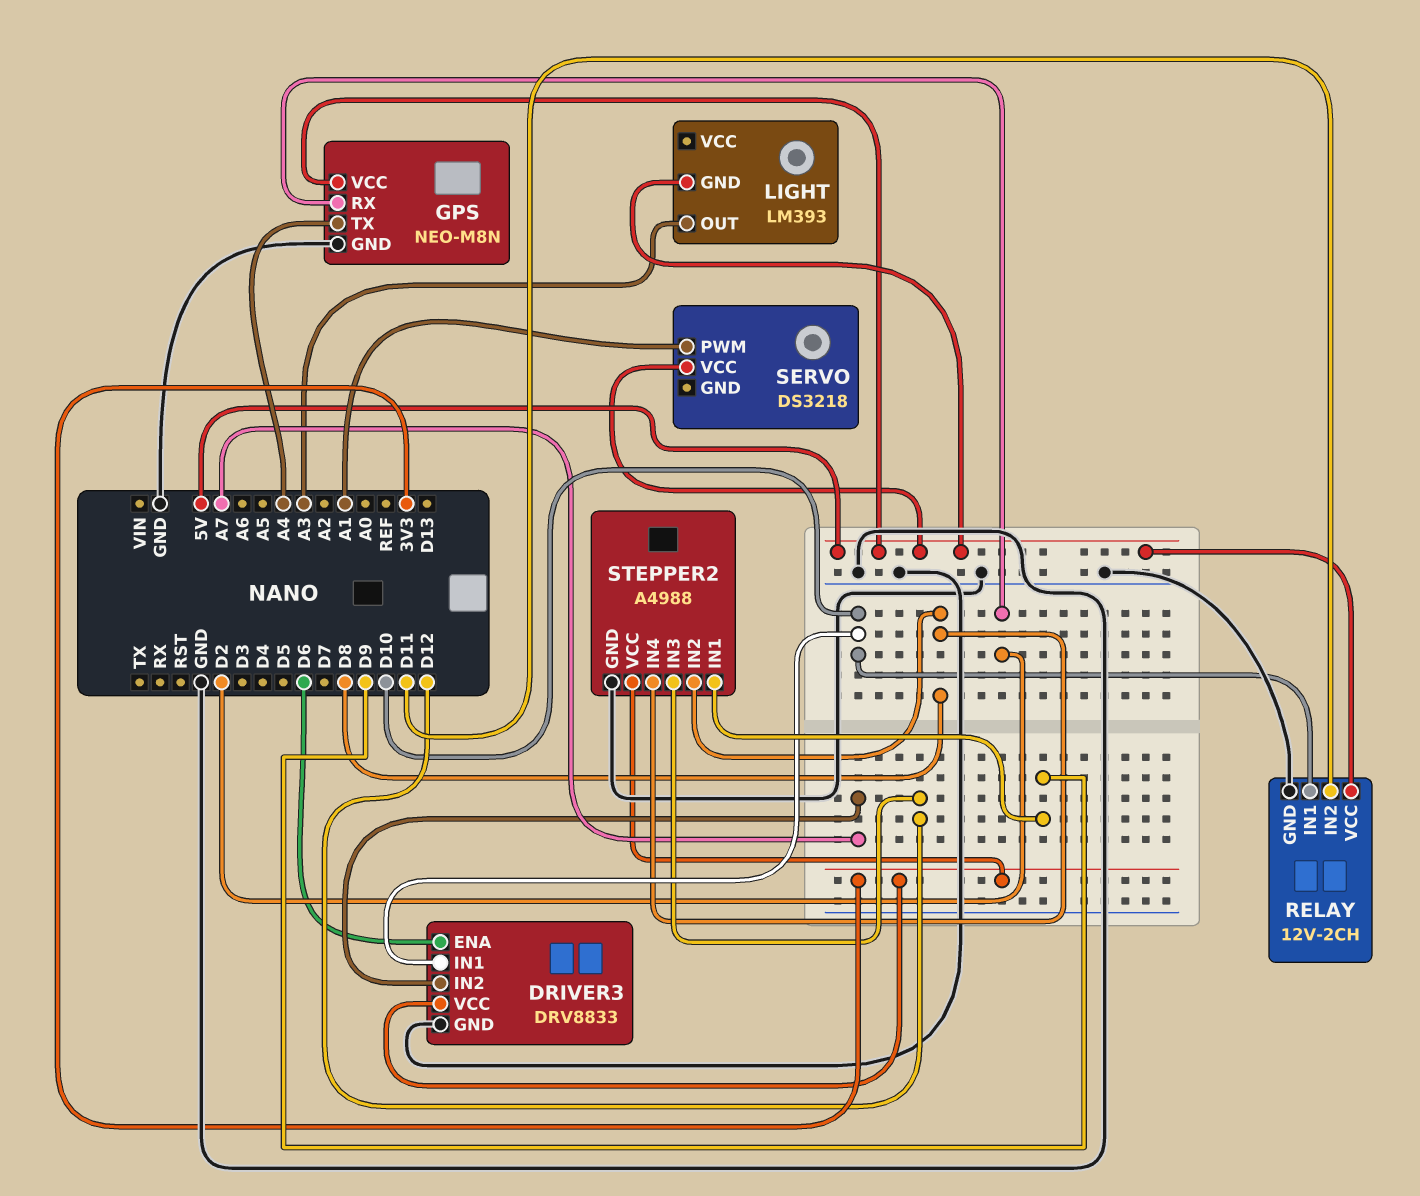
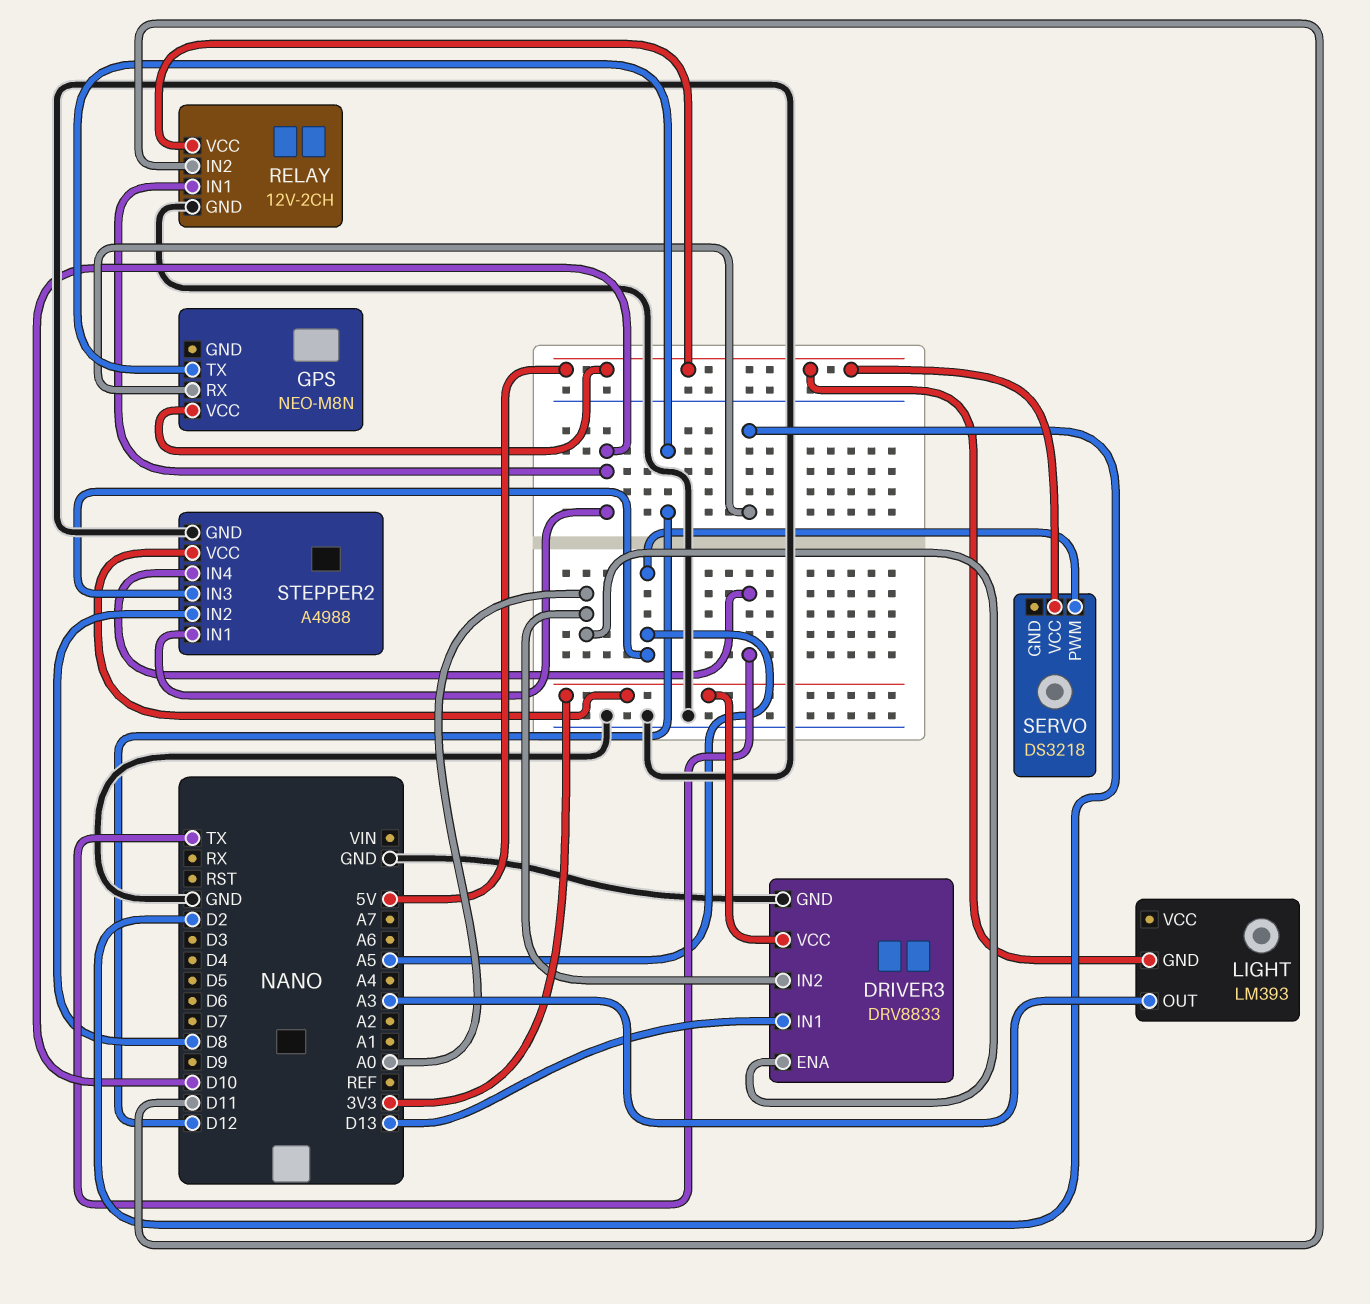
DRIVER3 pin ENA: D6 -> A0
DRIVER3 pin IN1: D10 -> D13
DRIVER3 pin IN2: A7 -> A0
GPS pin GND: GND -> none
GPS pin TX: A4 -> D12
SERVO pin PWM: A1 -> A5
STEPPER2 pin IN1: D9 -> D10
STEPPER2 pin IN3: D12 -> A5
STEPPER2 pin IN4: D8 -> TX

